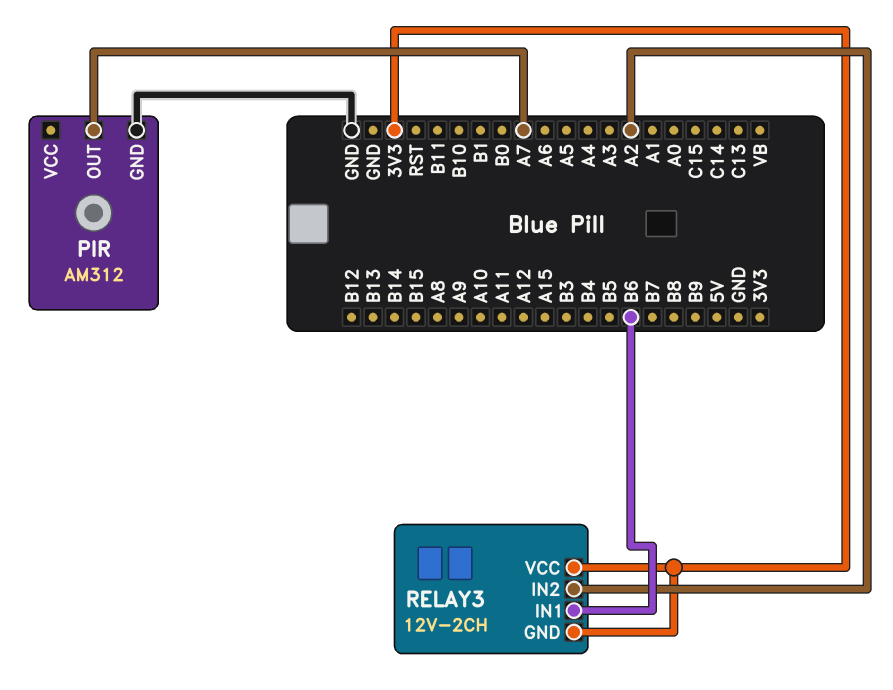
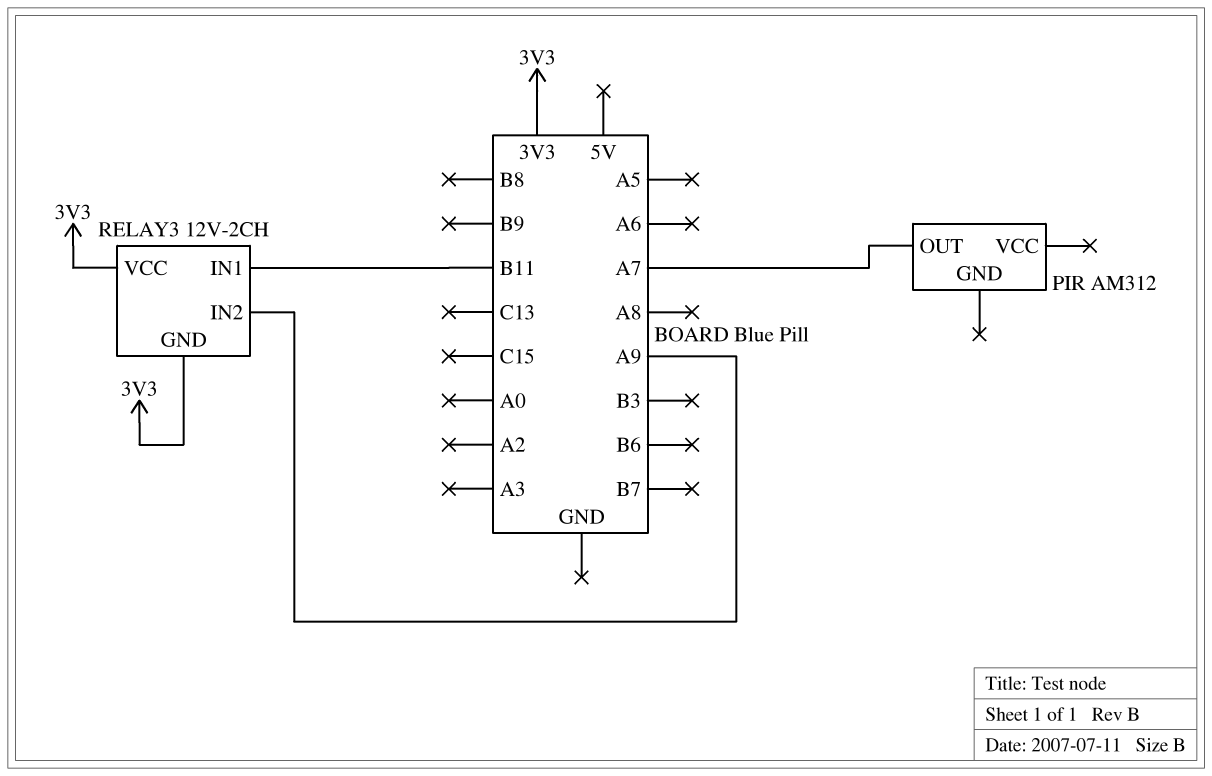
PIR pin GND: GND -> none
RELAY3 pin IN1: B6 -> B11
RELAY3 pin IN2: A2 -> A9

